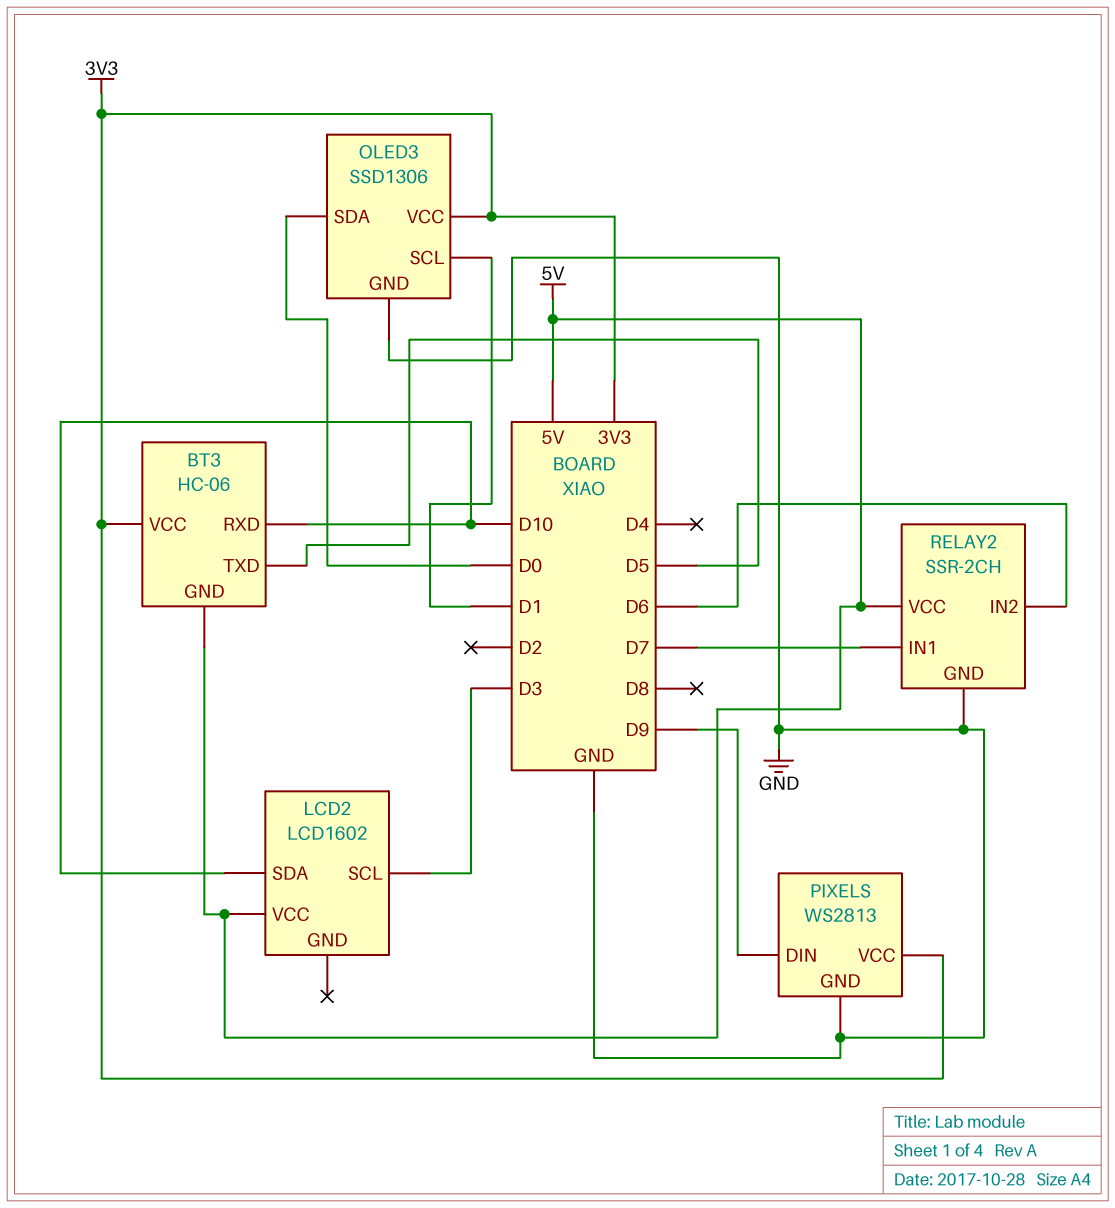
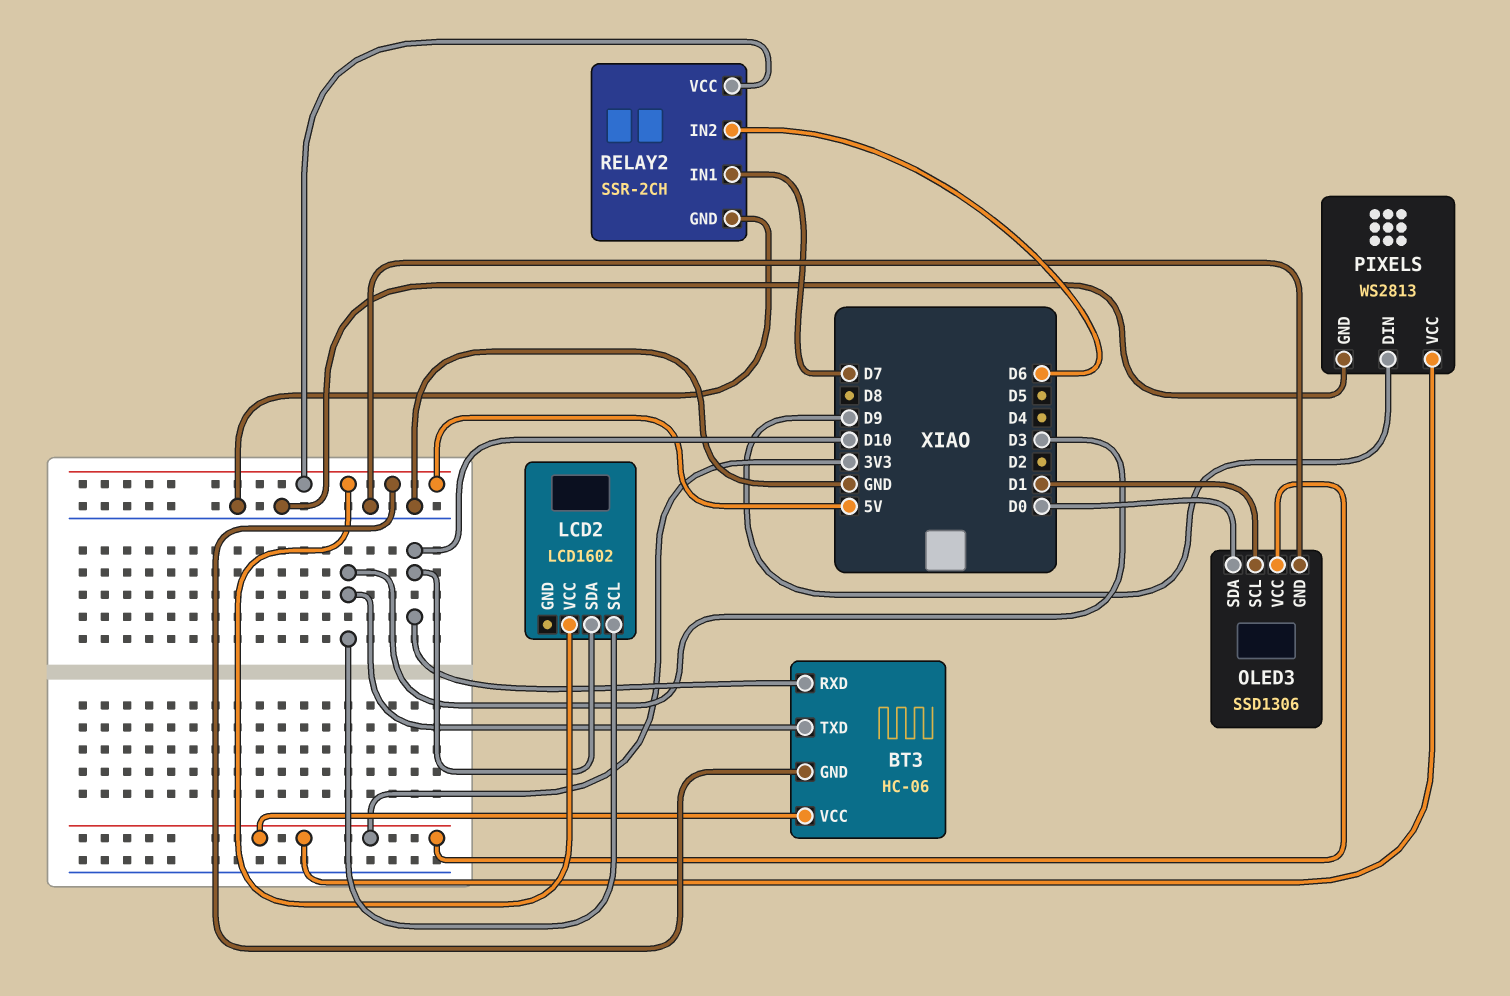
BT3 pin TXD: D5 -> D3

